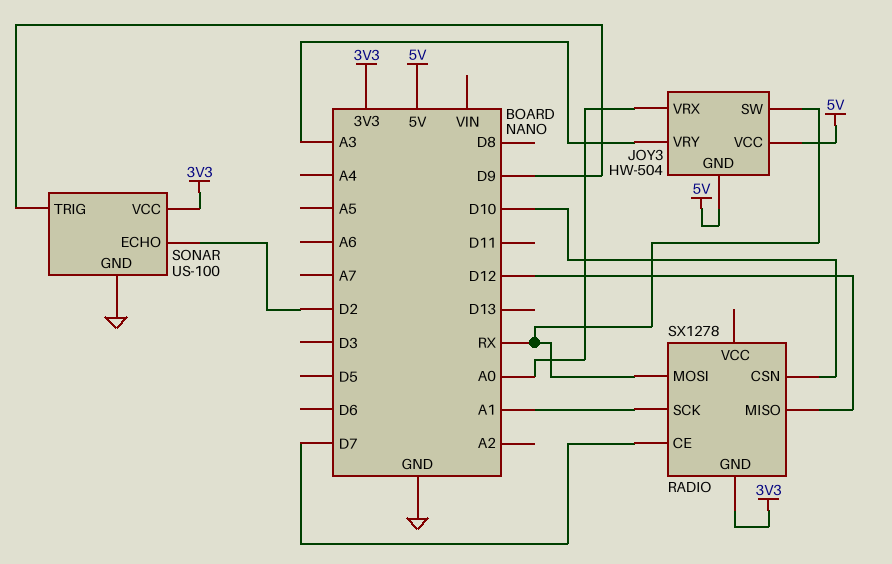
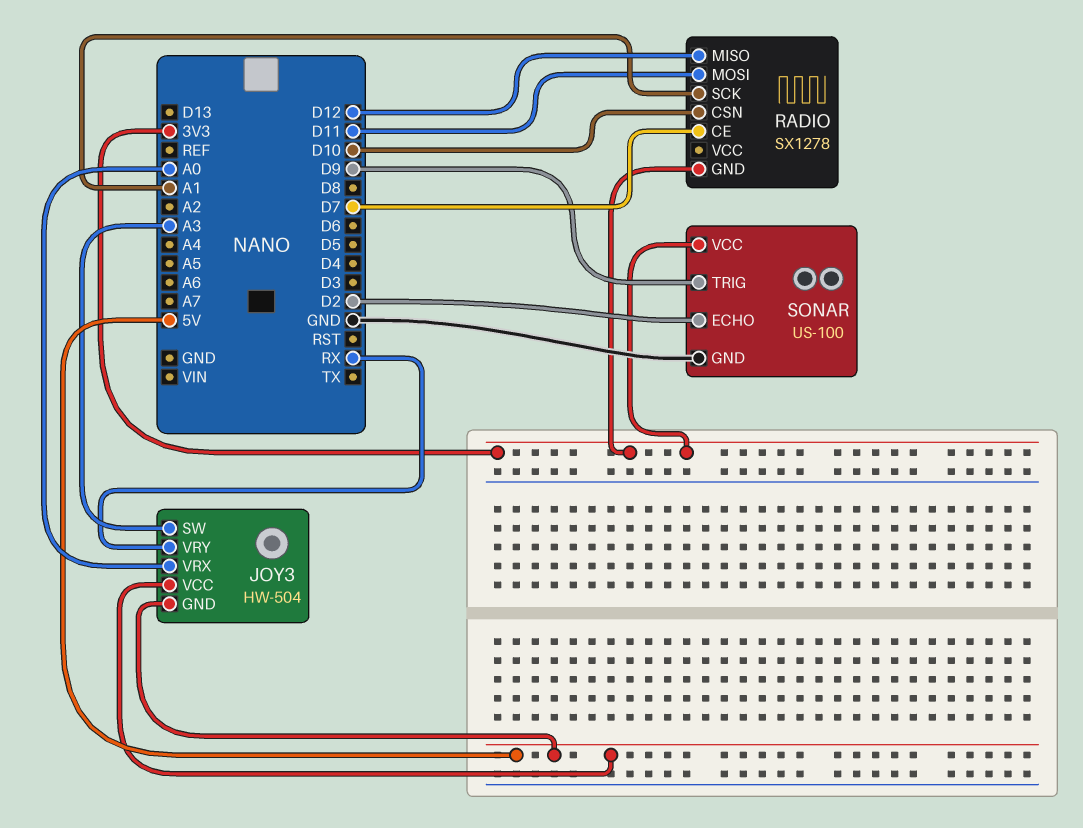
JOY3 pin SW: RX -> A3
JOY3 pin VRY: A3 -> RX
RADIO pin MOSI: RX -> D11

